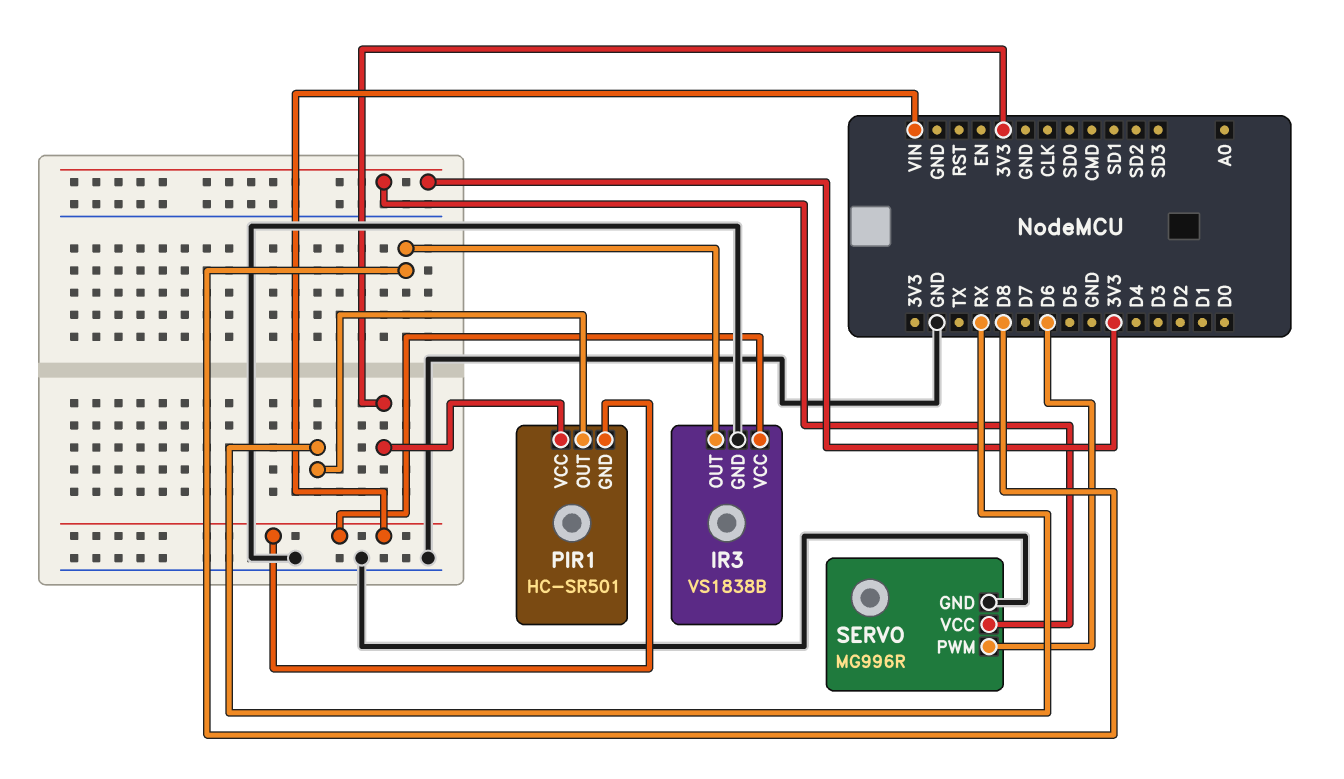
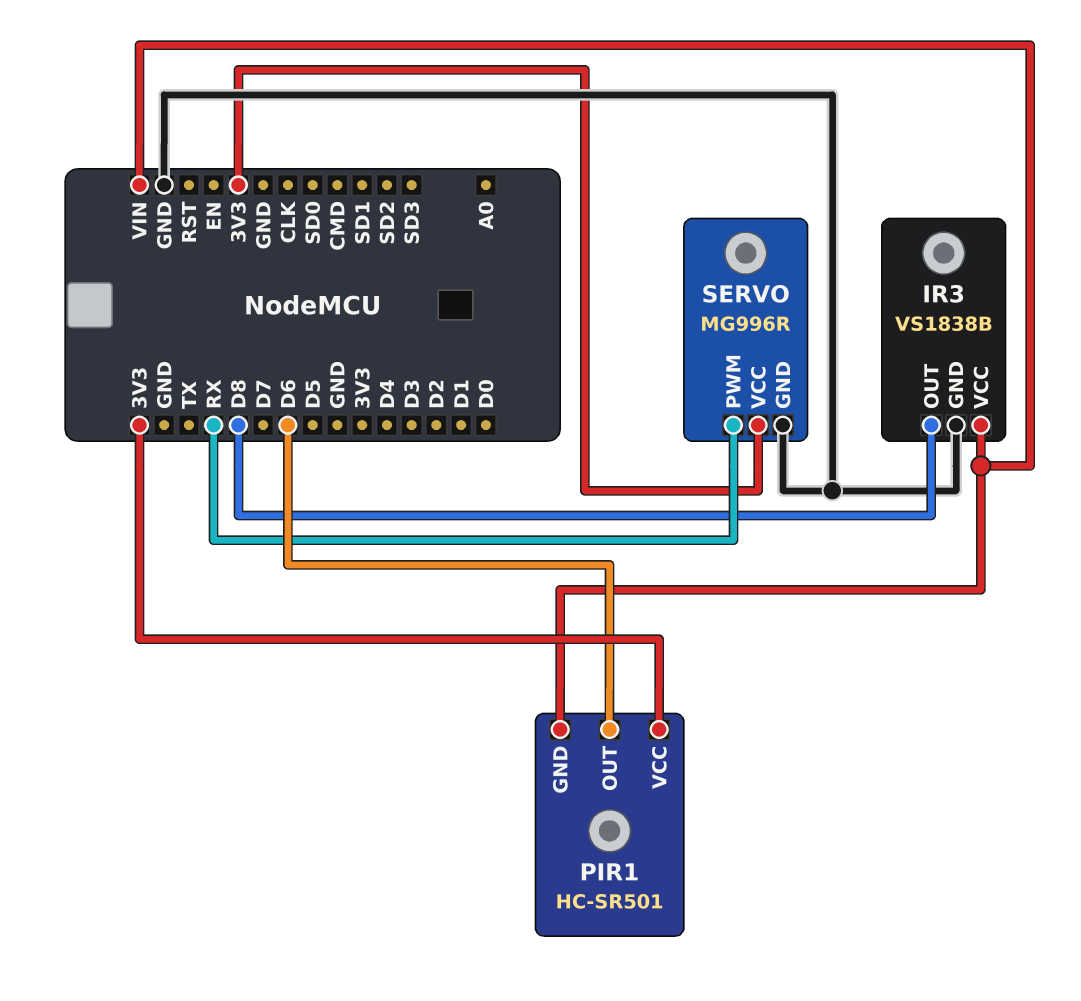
PIR1 pin OUT: RX -> D6
SERVO pin PWM: D6 -> RX

